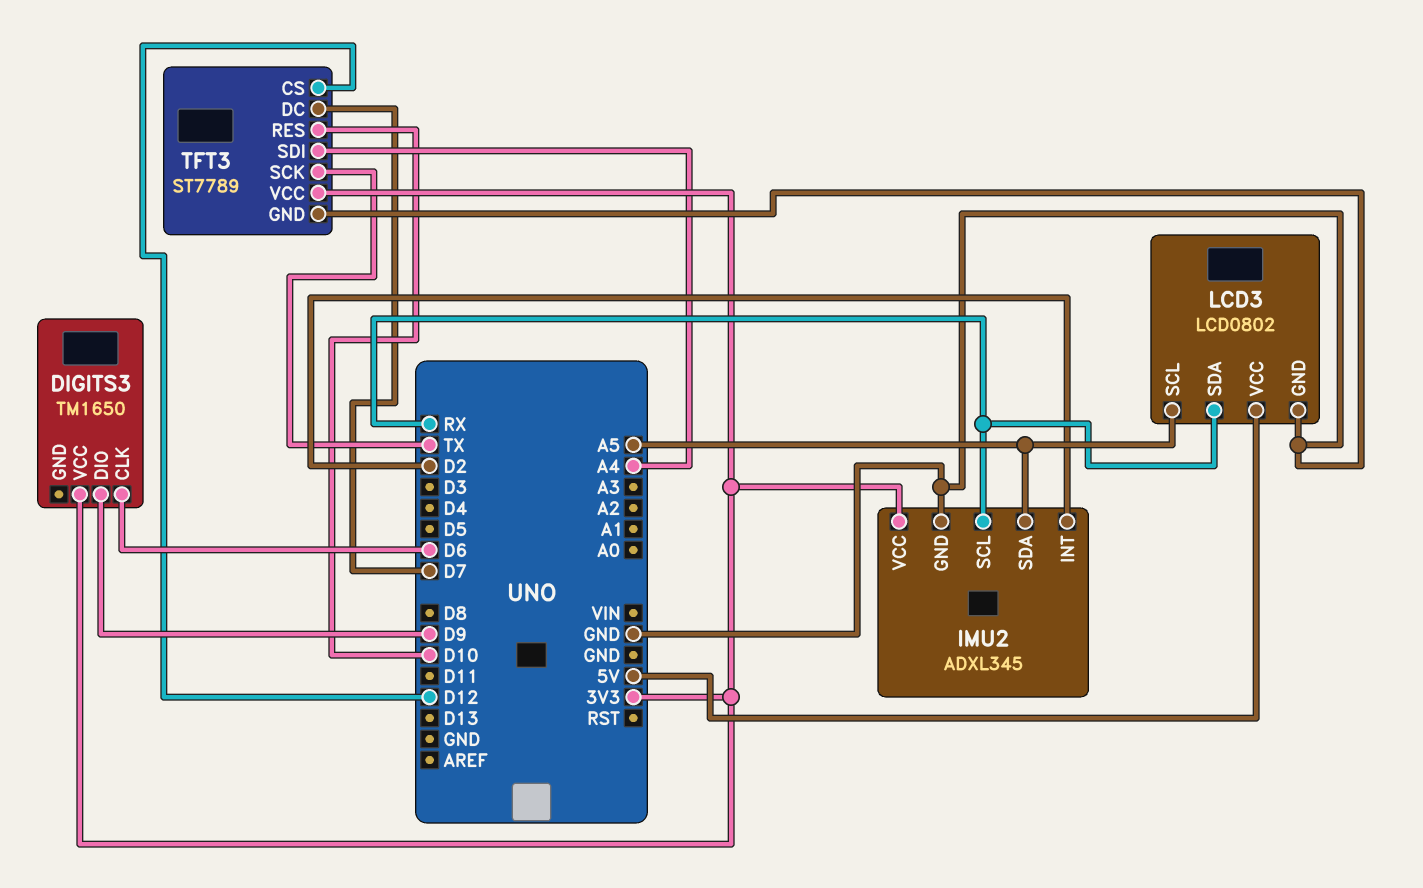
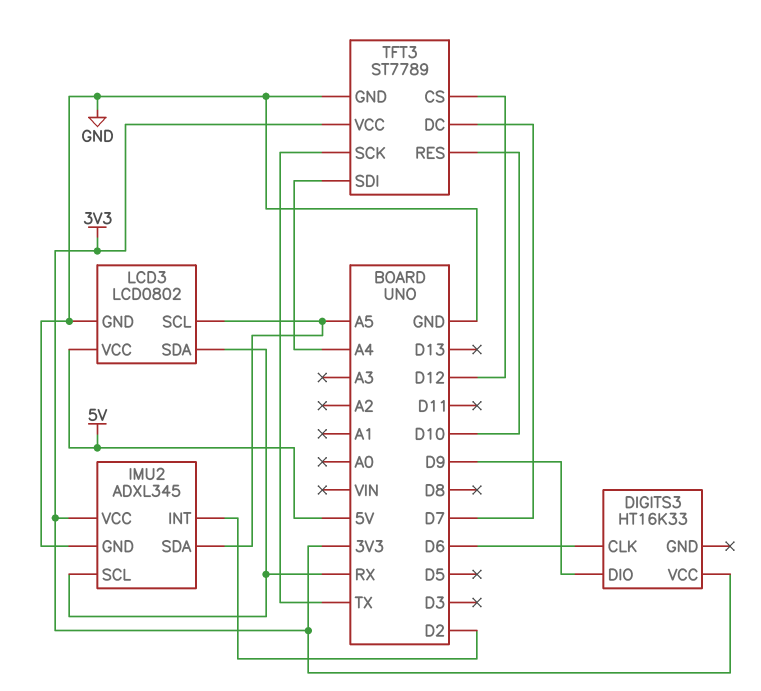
DIGITS3: TM1650 -> HT16K33

